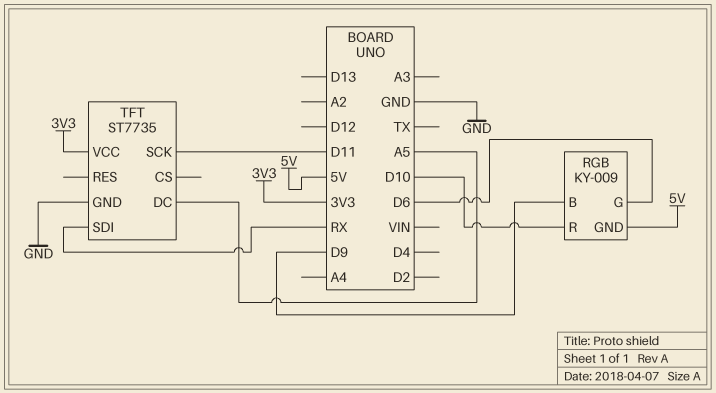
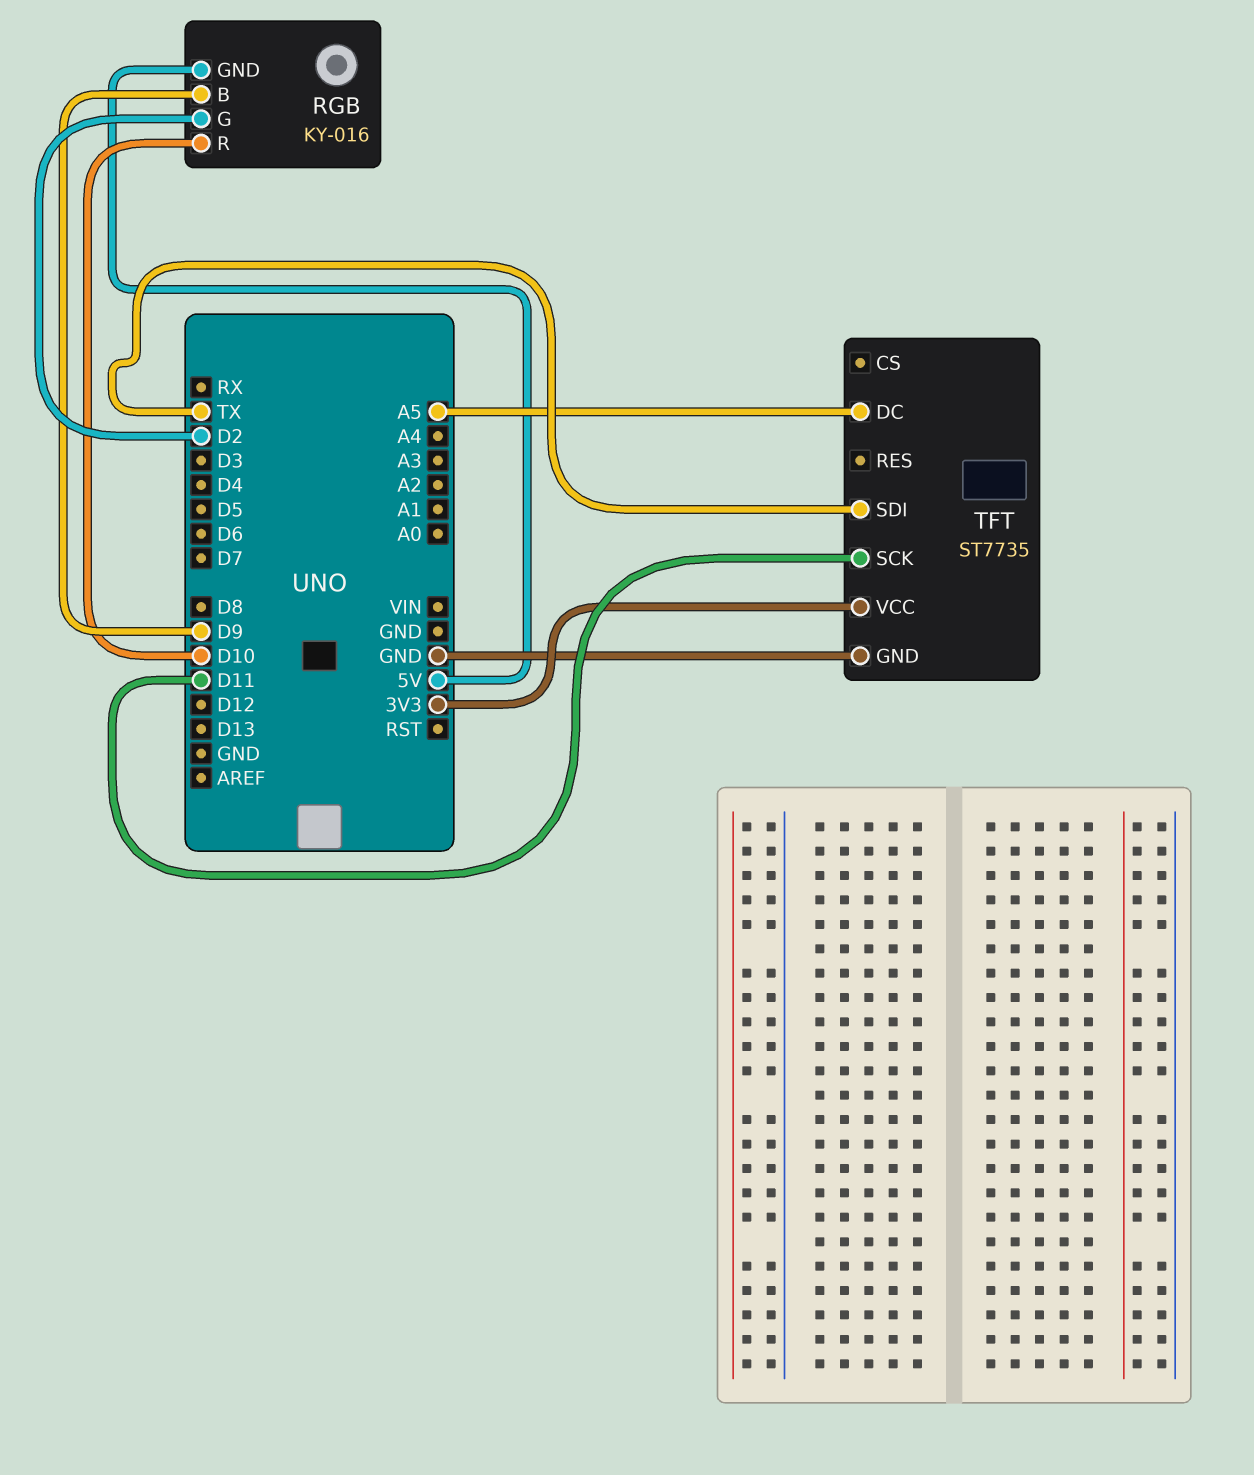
RGB: KY-009 -> KY-016
RGB pin G: D6 -> D2
TFT pin SDI: RX -> TX

